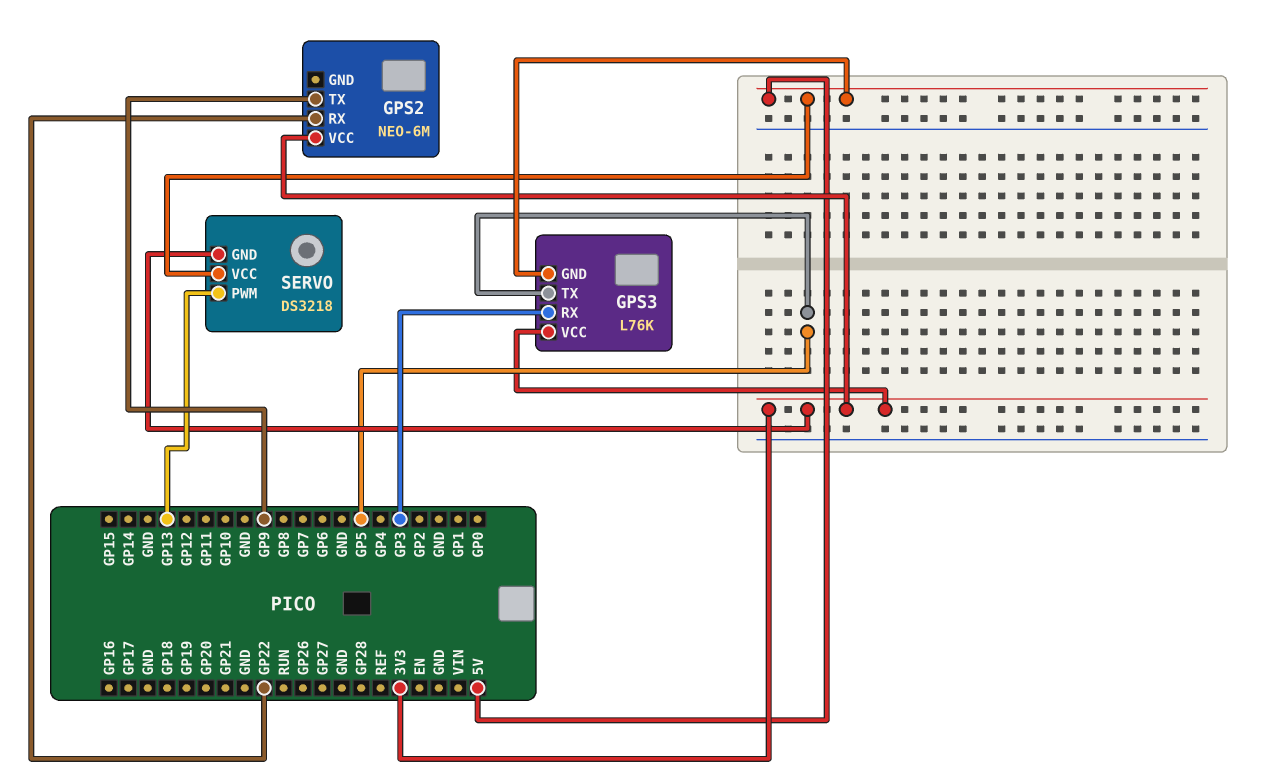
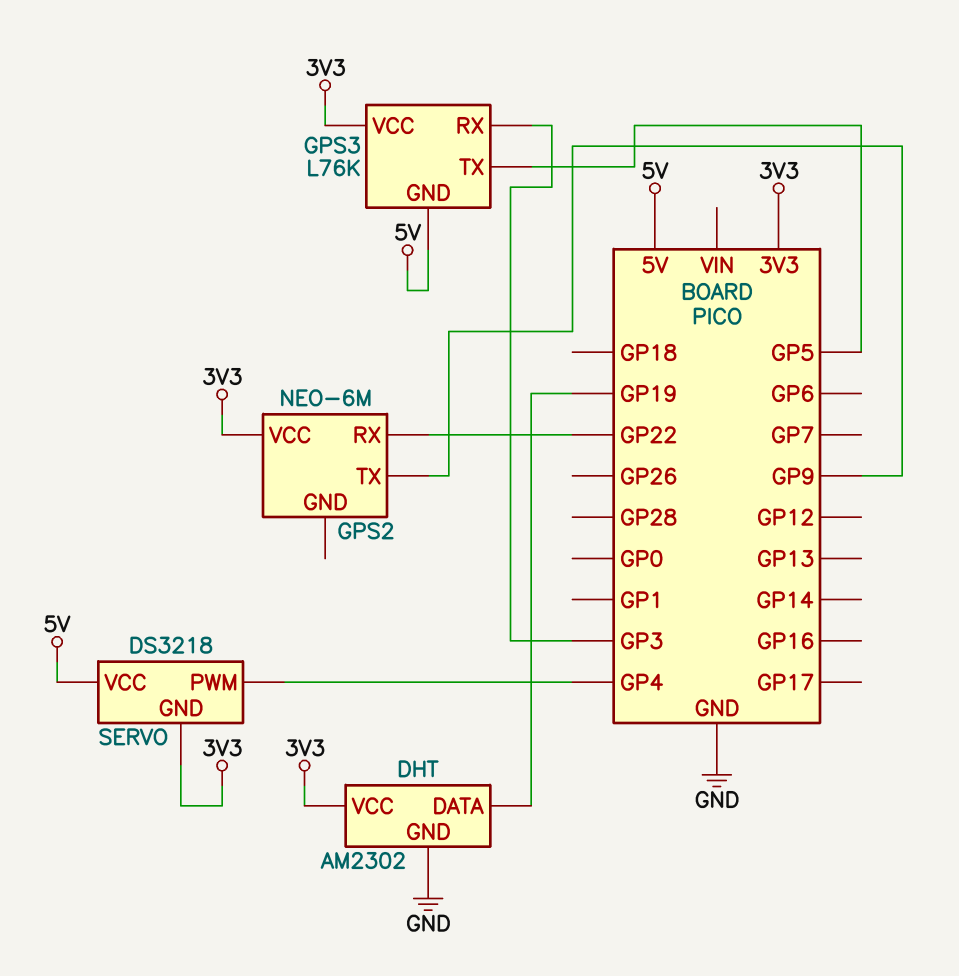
DHT: none -> AM2302
DHT pin DATA: none -> GP19
DHT pin GND: none -> GND
DHT pin VCC: none -> 3V3
SERVO pin PWM: GP13 -> GP4

